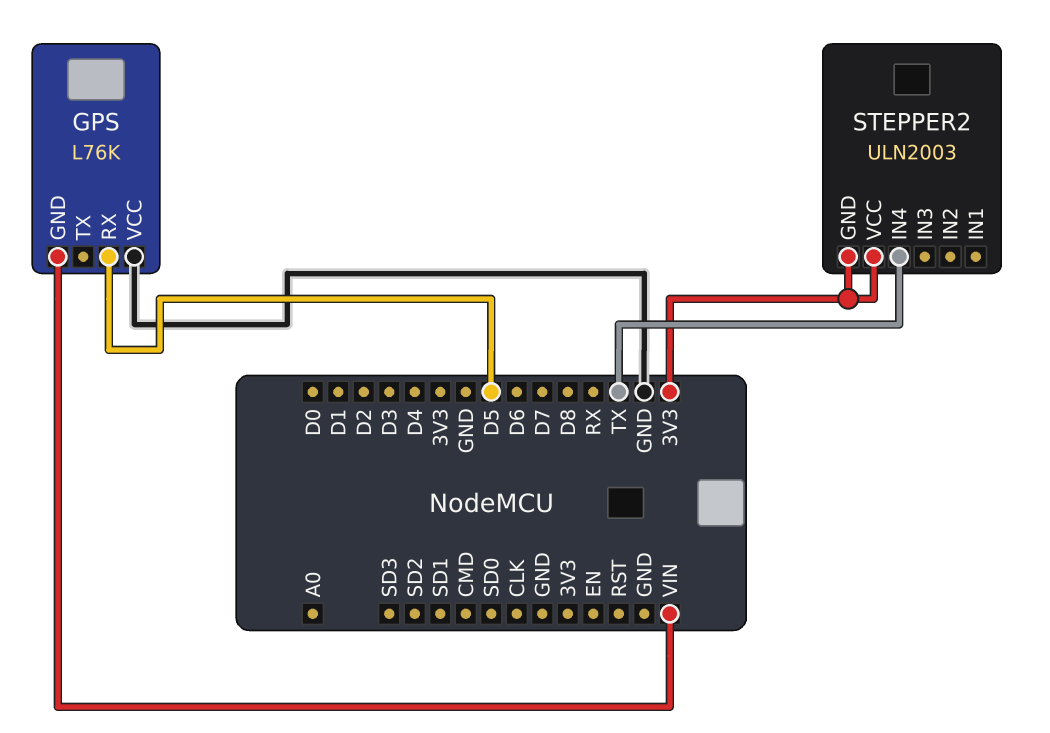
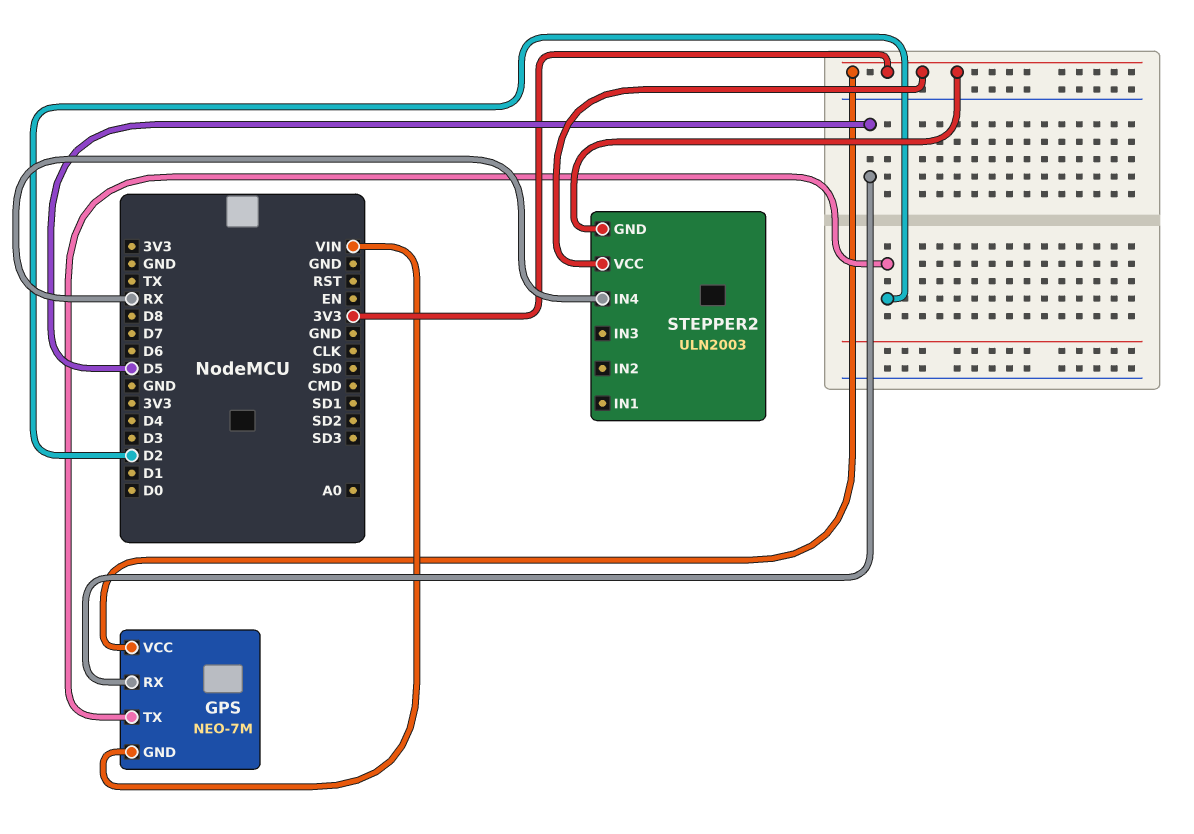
GPS: L76K -> NEO-7M
GPS pin TX: none -> D2
GPS pin VCC: GND -> 3V3
STEPPER2 pin IN4: TX -> RX

